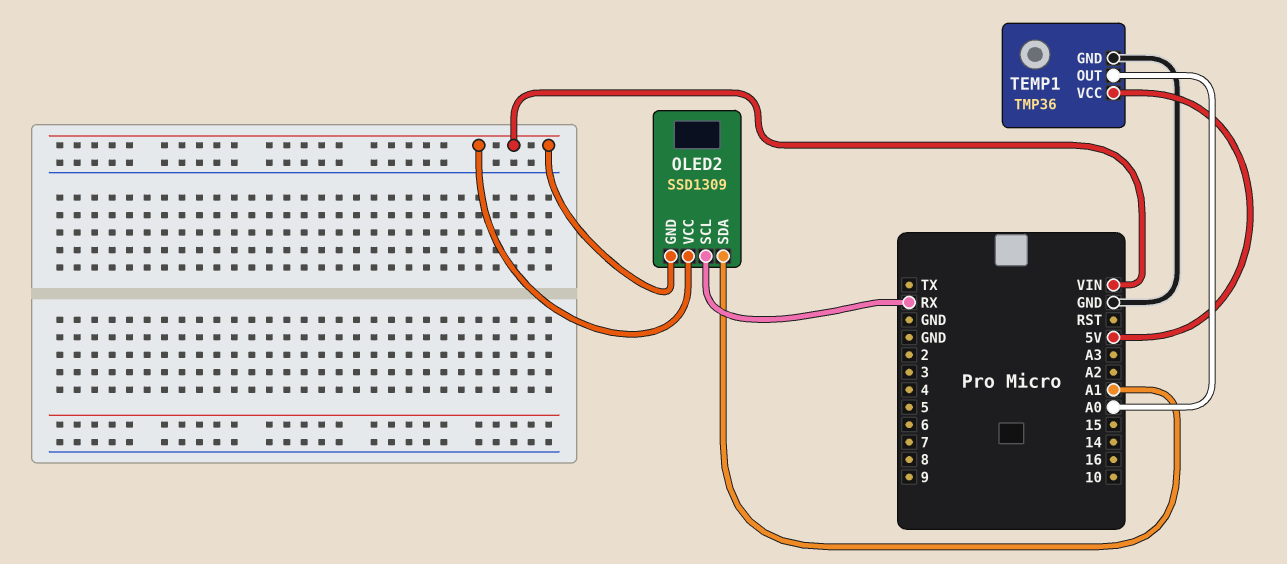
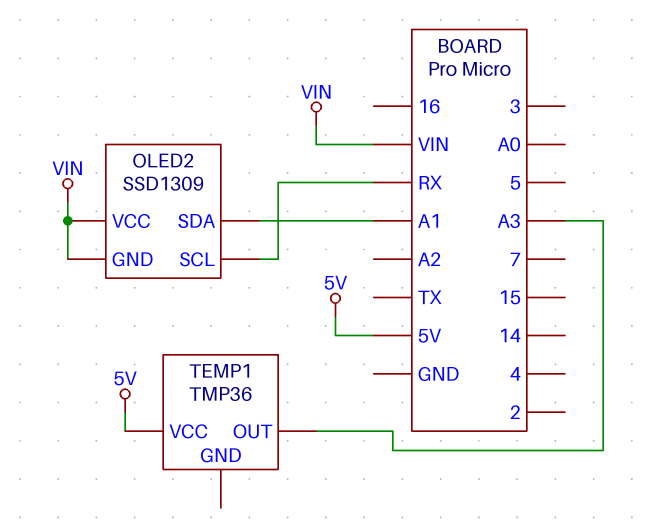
TEMP1 pin GND: GND -> none
TEMP1 pin OUT: A0 -> A3

